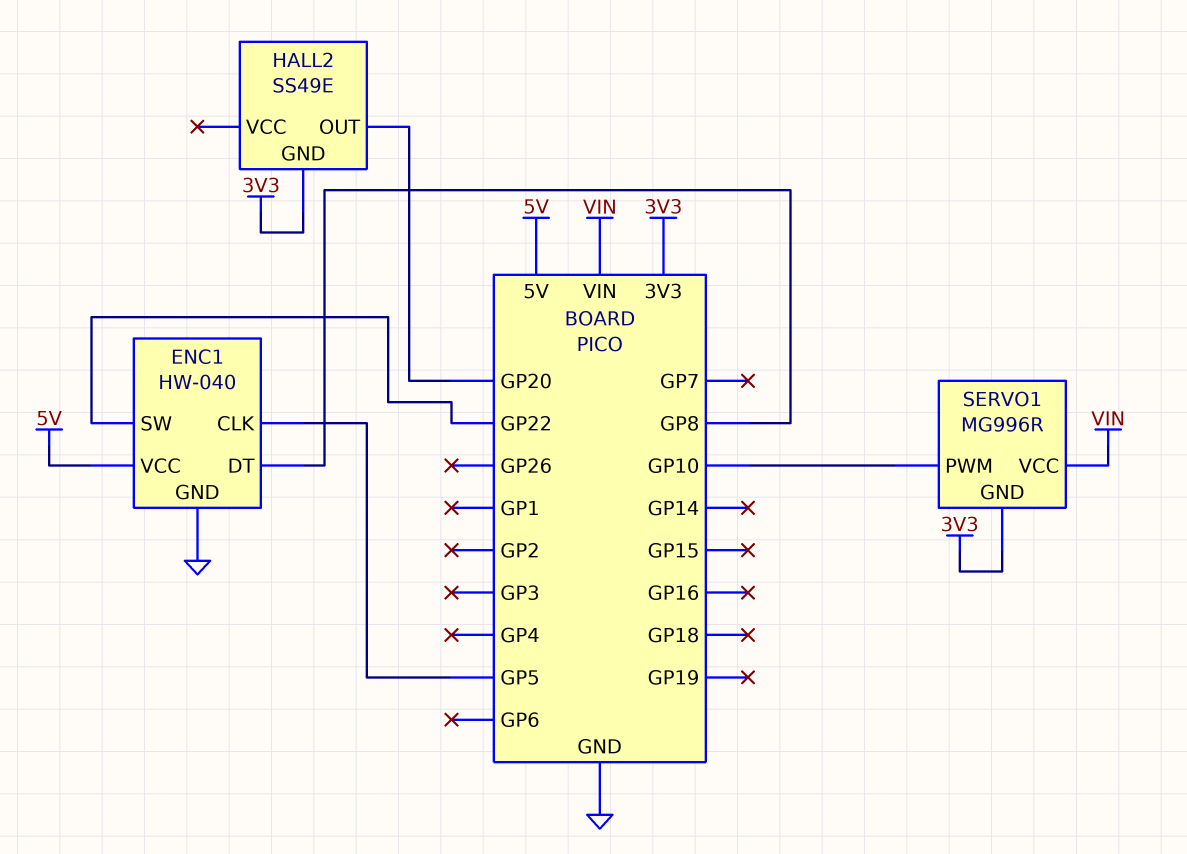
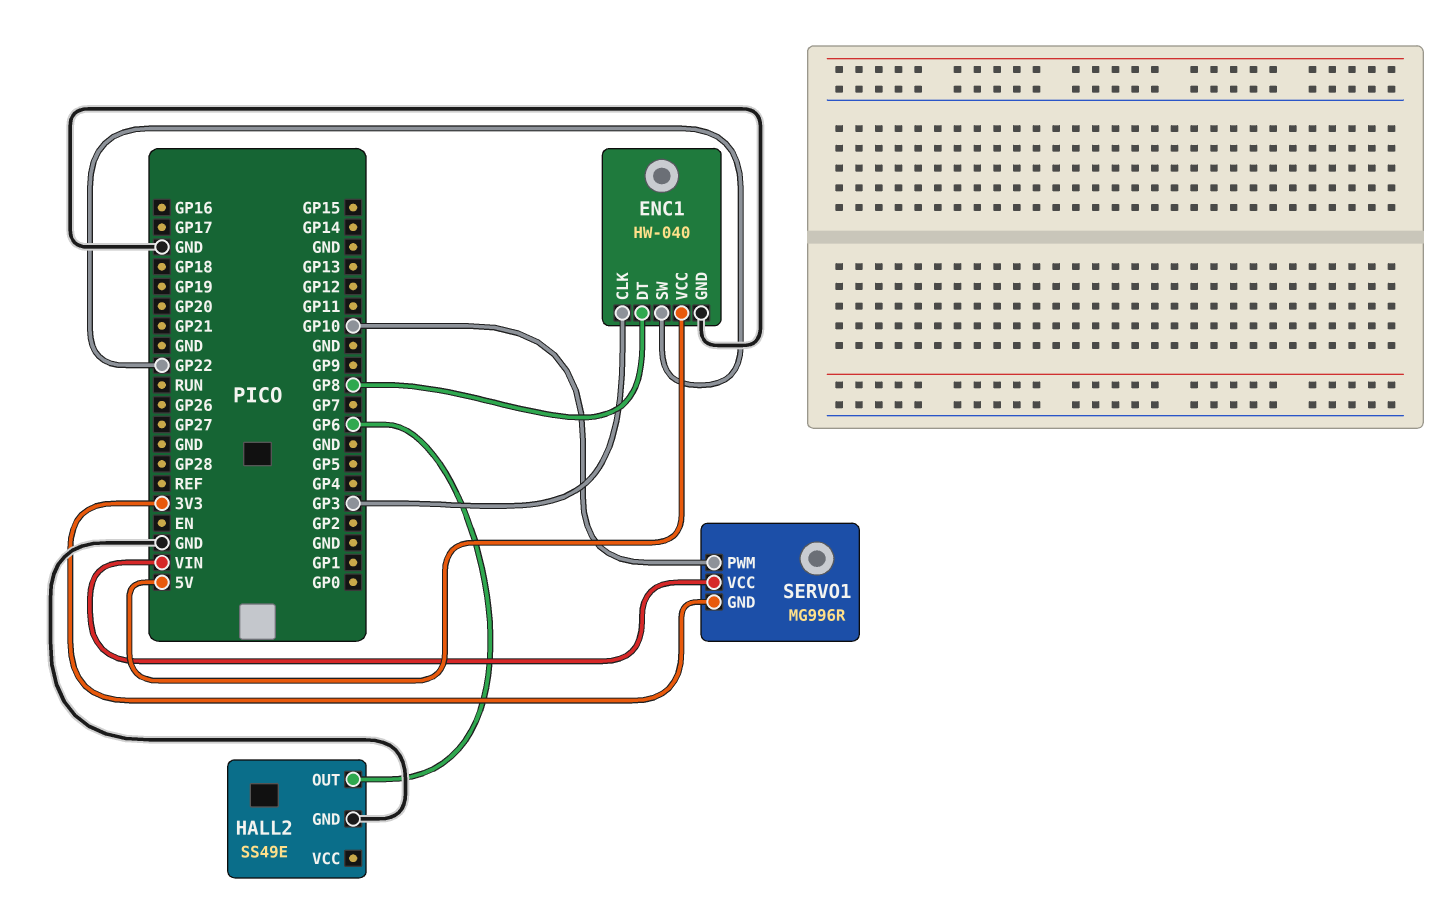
ENC1 pin CLK: GP5 -> GP3
HALL2 pin GND: 3V3 -> GND
HALL2 pin OUT: GP20 -> GP6

